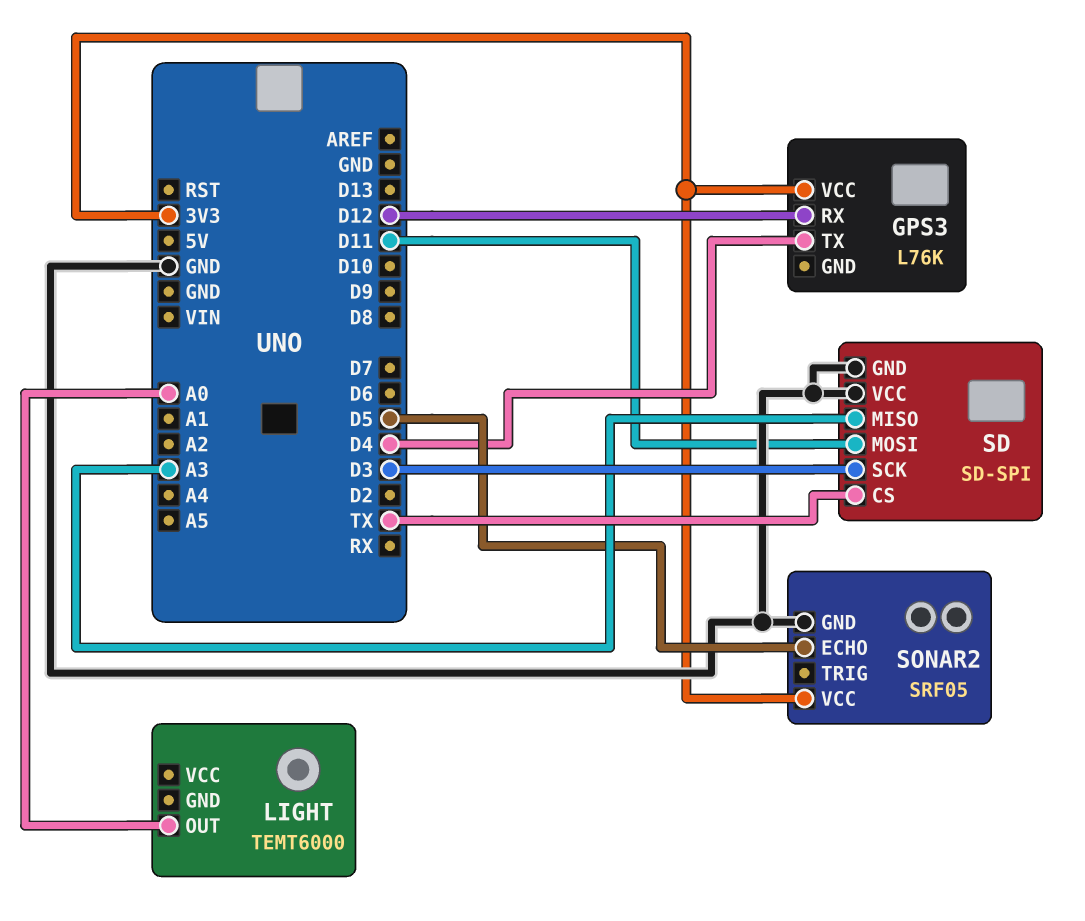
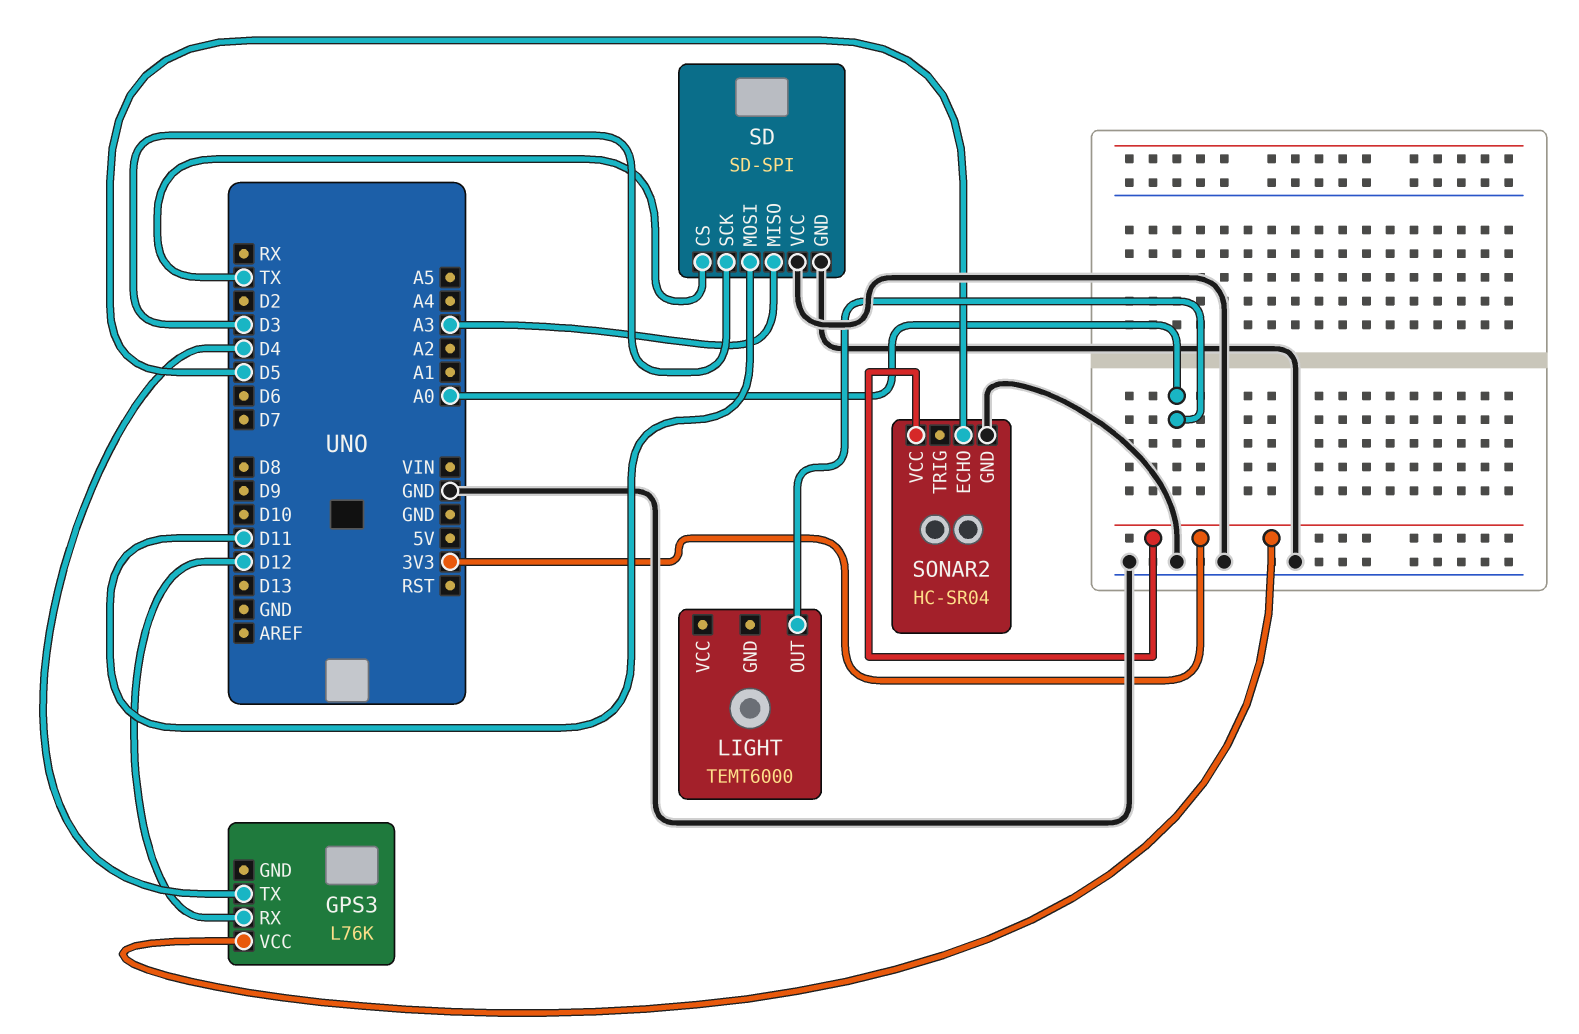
SONAR2: SRF05 -> HC-SR04

